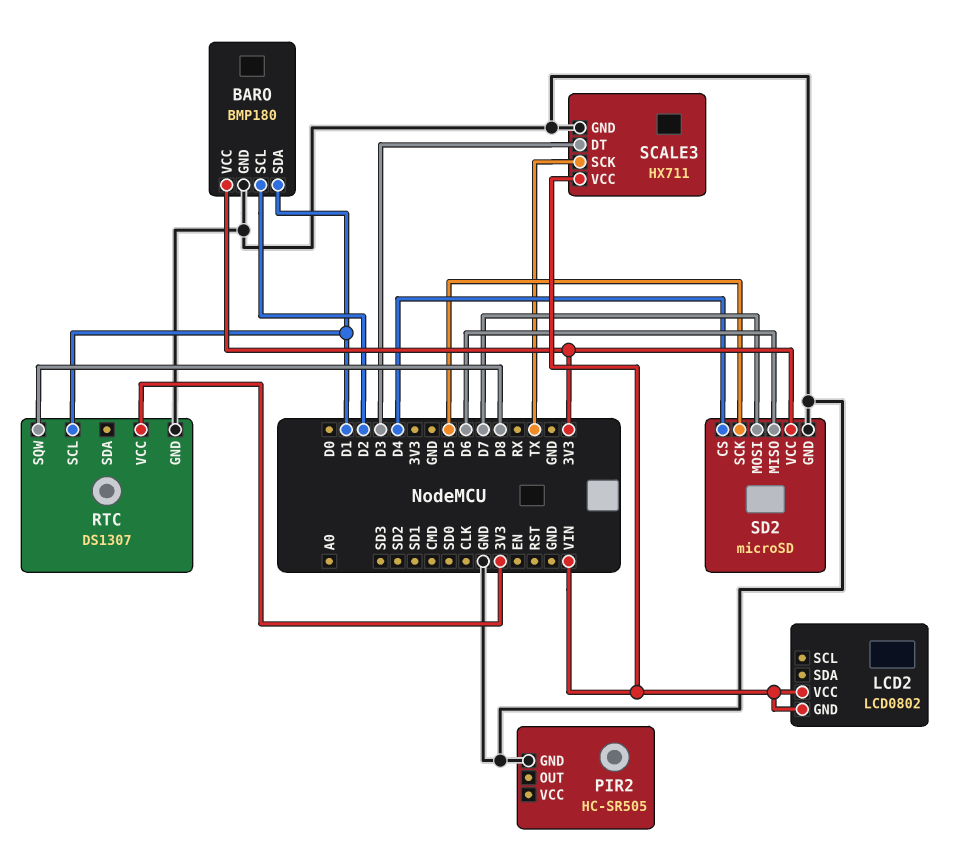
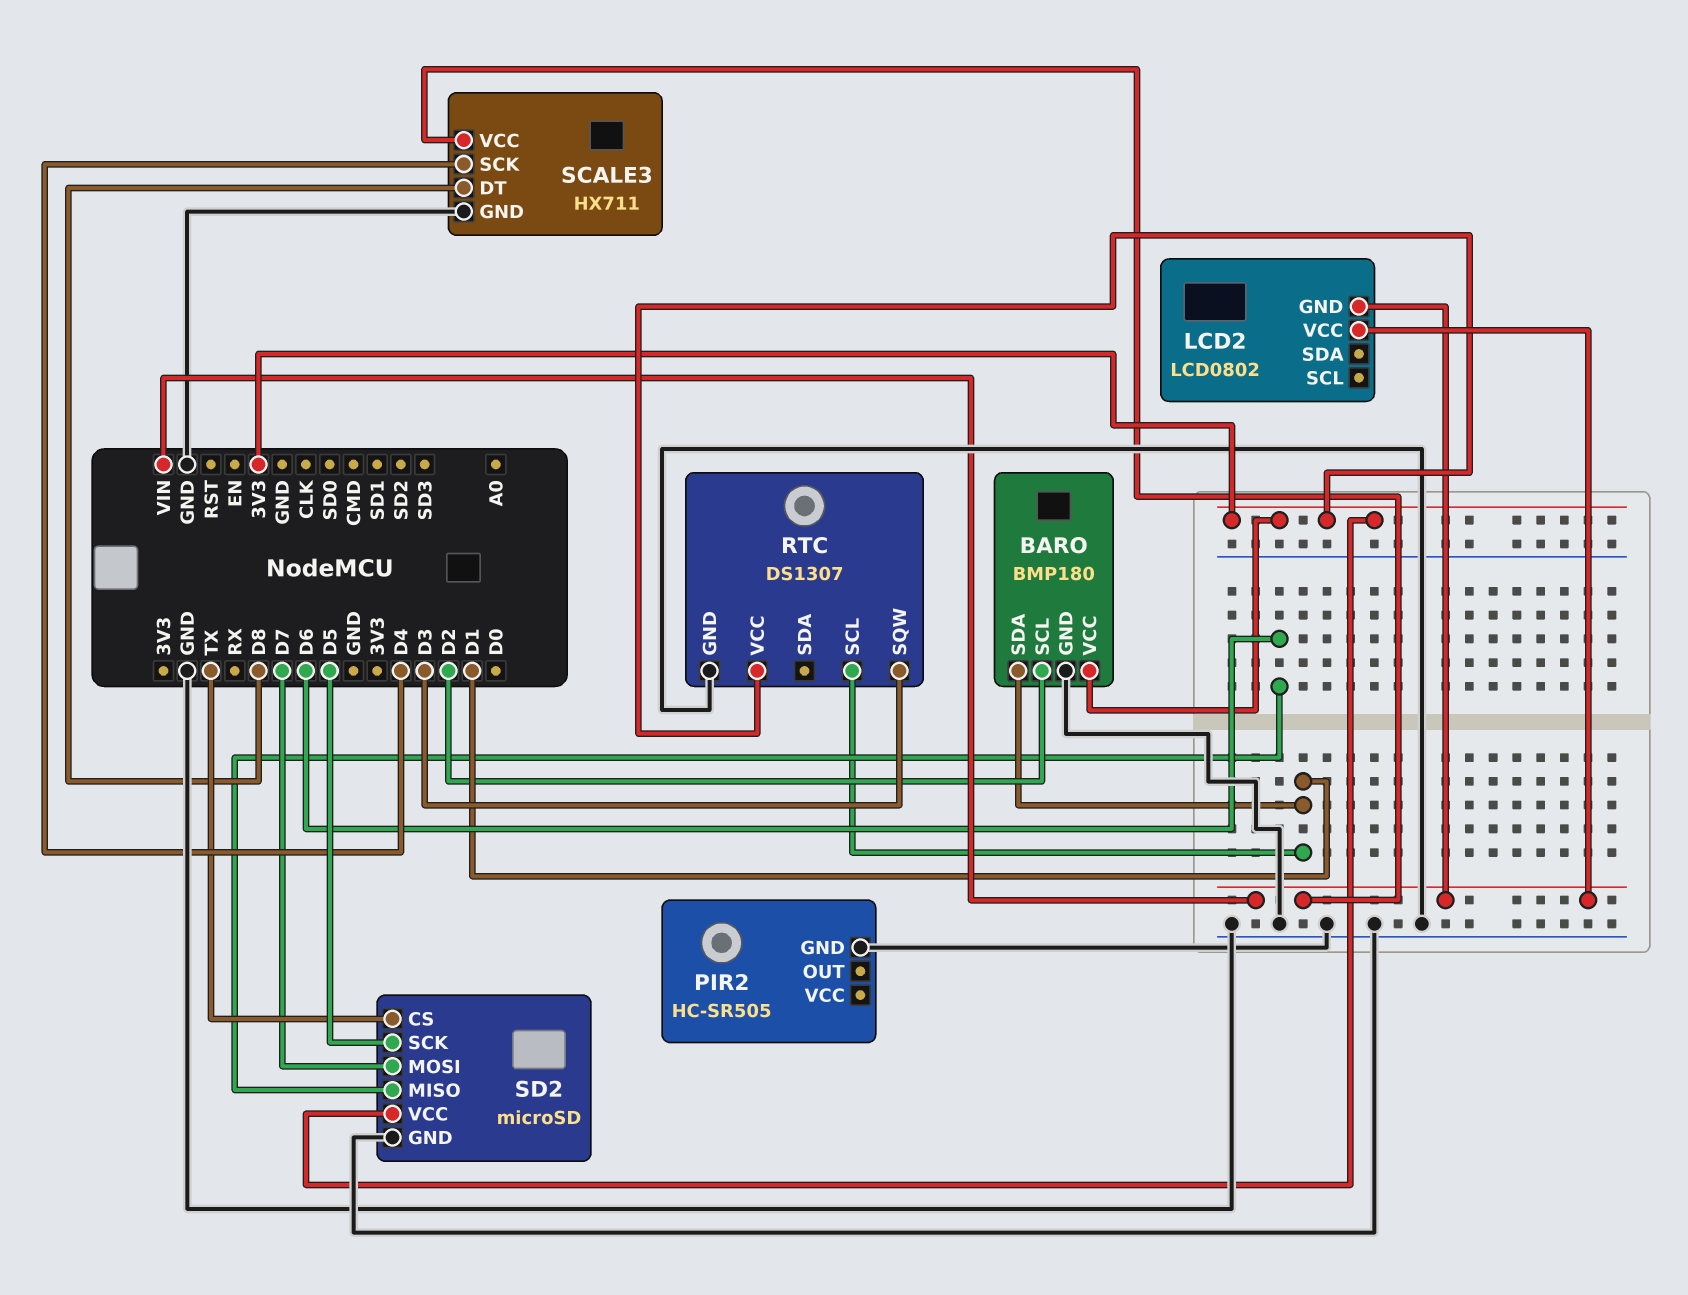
RTC pin SQW: D8 -> D3
SCALE3 pin DT: D3 -> D8
SCALE3 pin SCK: TX -> D4
SD2 pin CS: D4 -> TX

